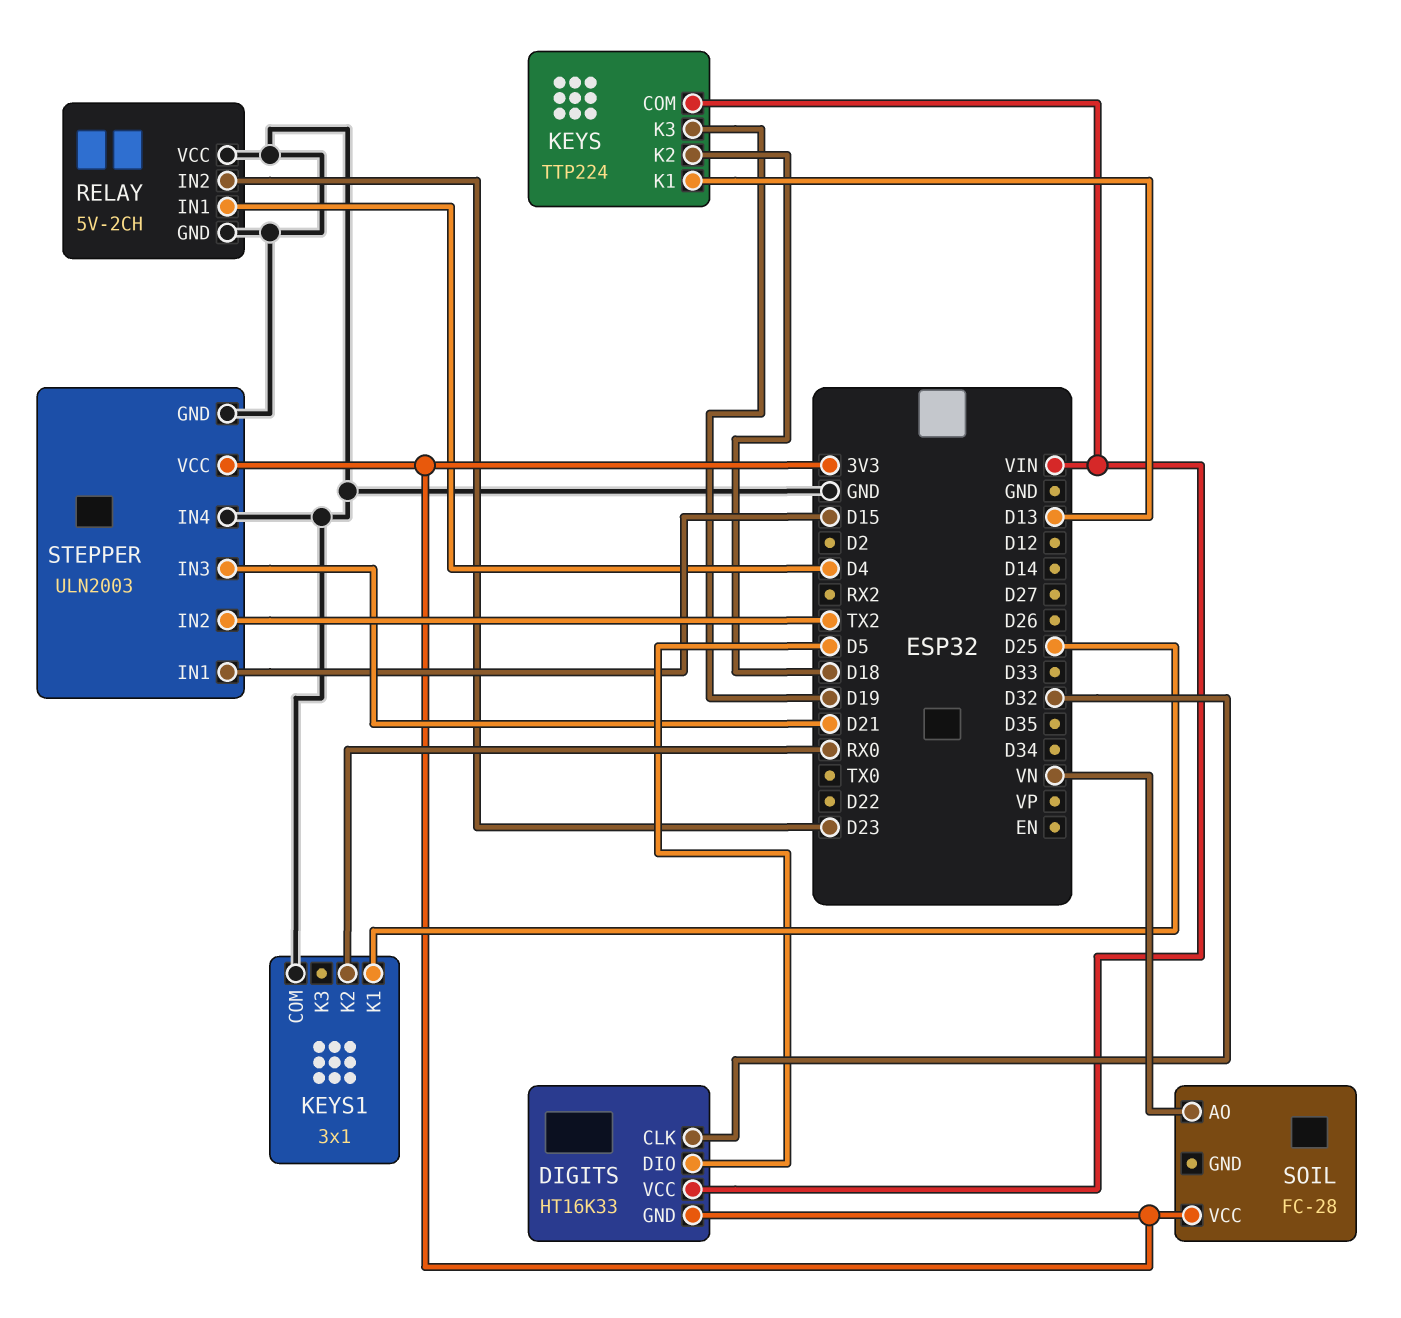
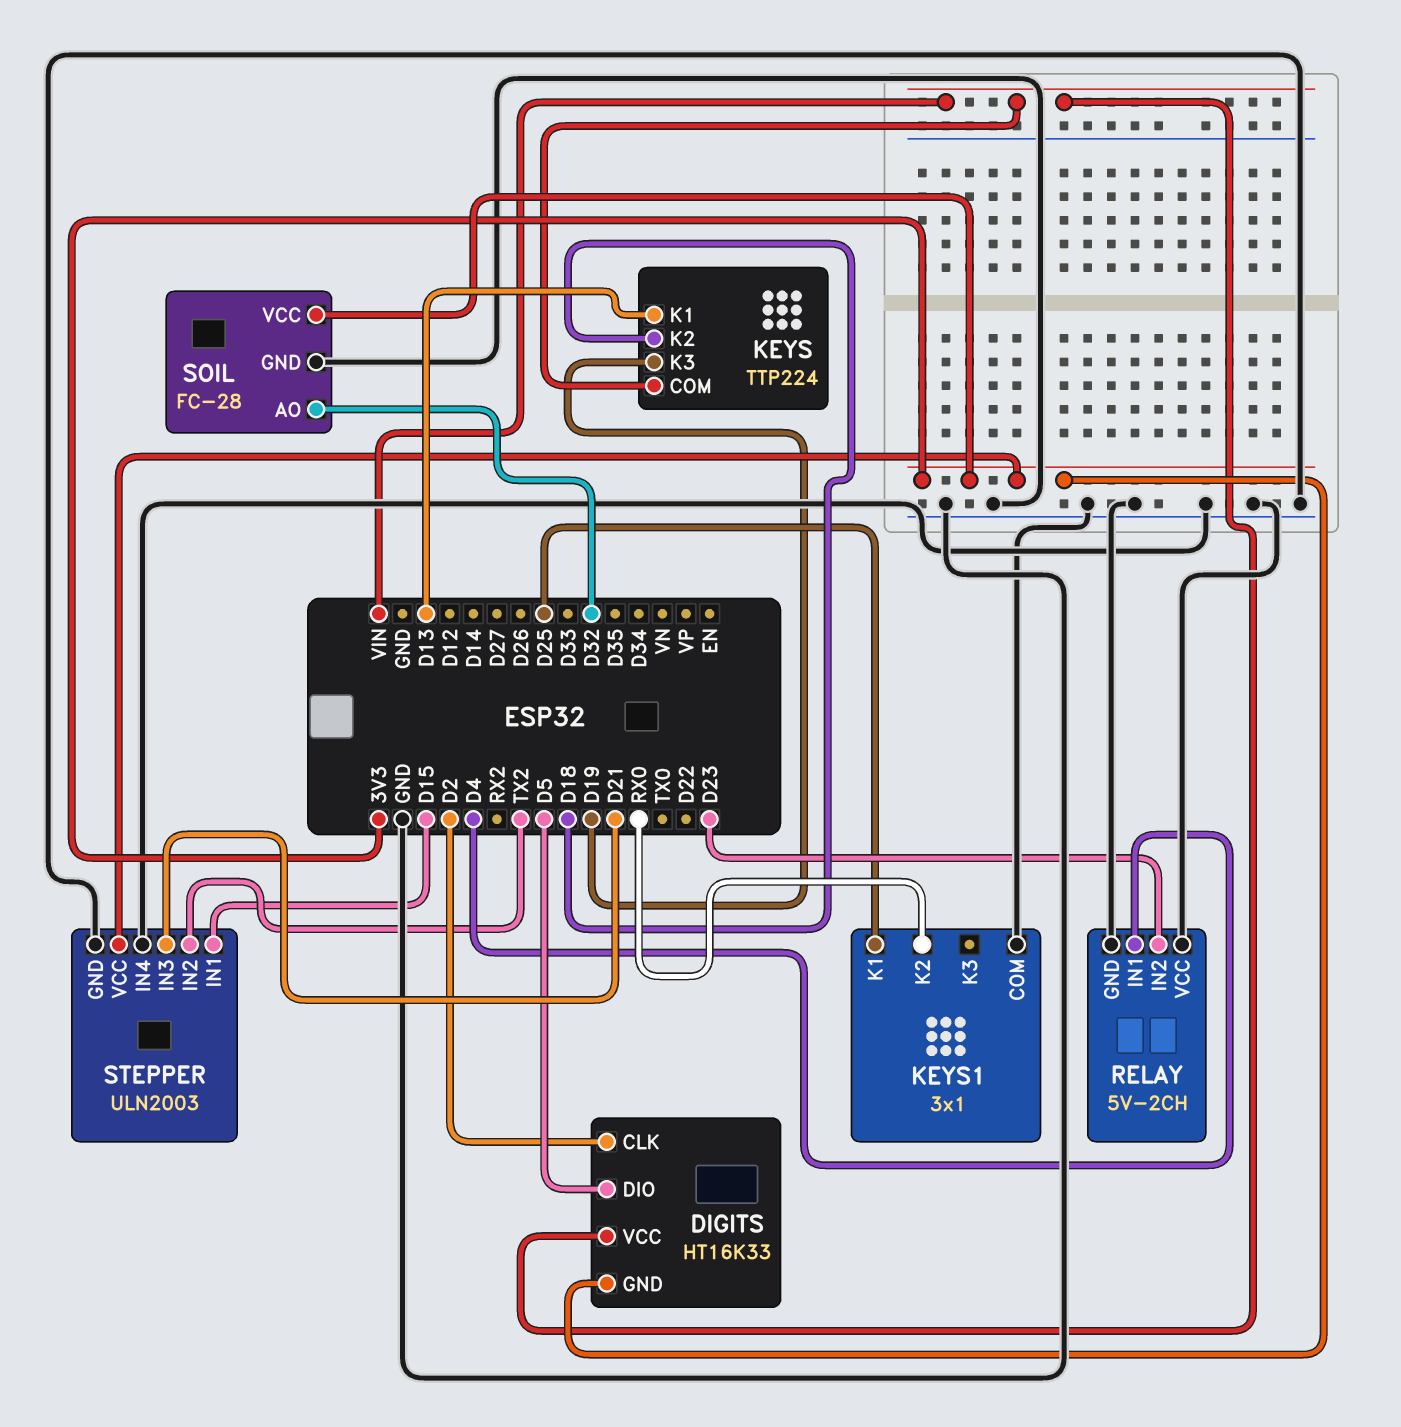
DIGITS pin CLK: D32 -> D2
SOIL pin AO: VN -> D32
SOIL pin GND: none -> GND

